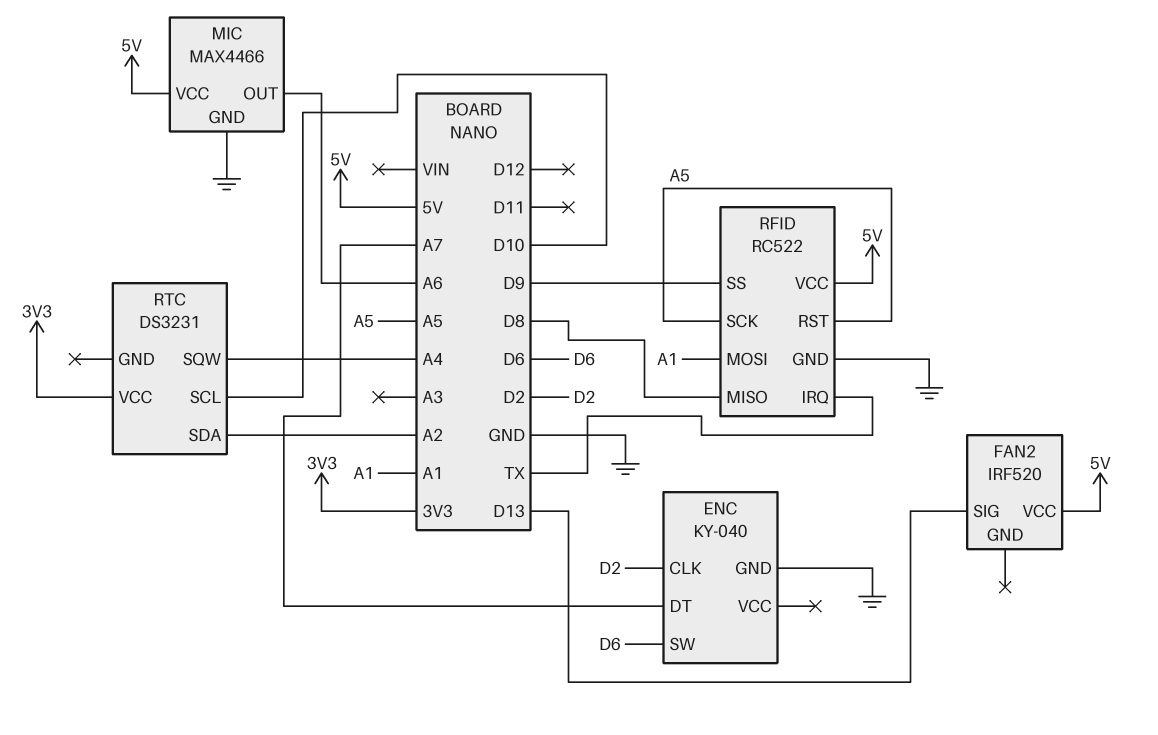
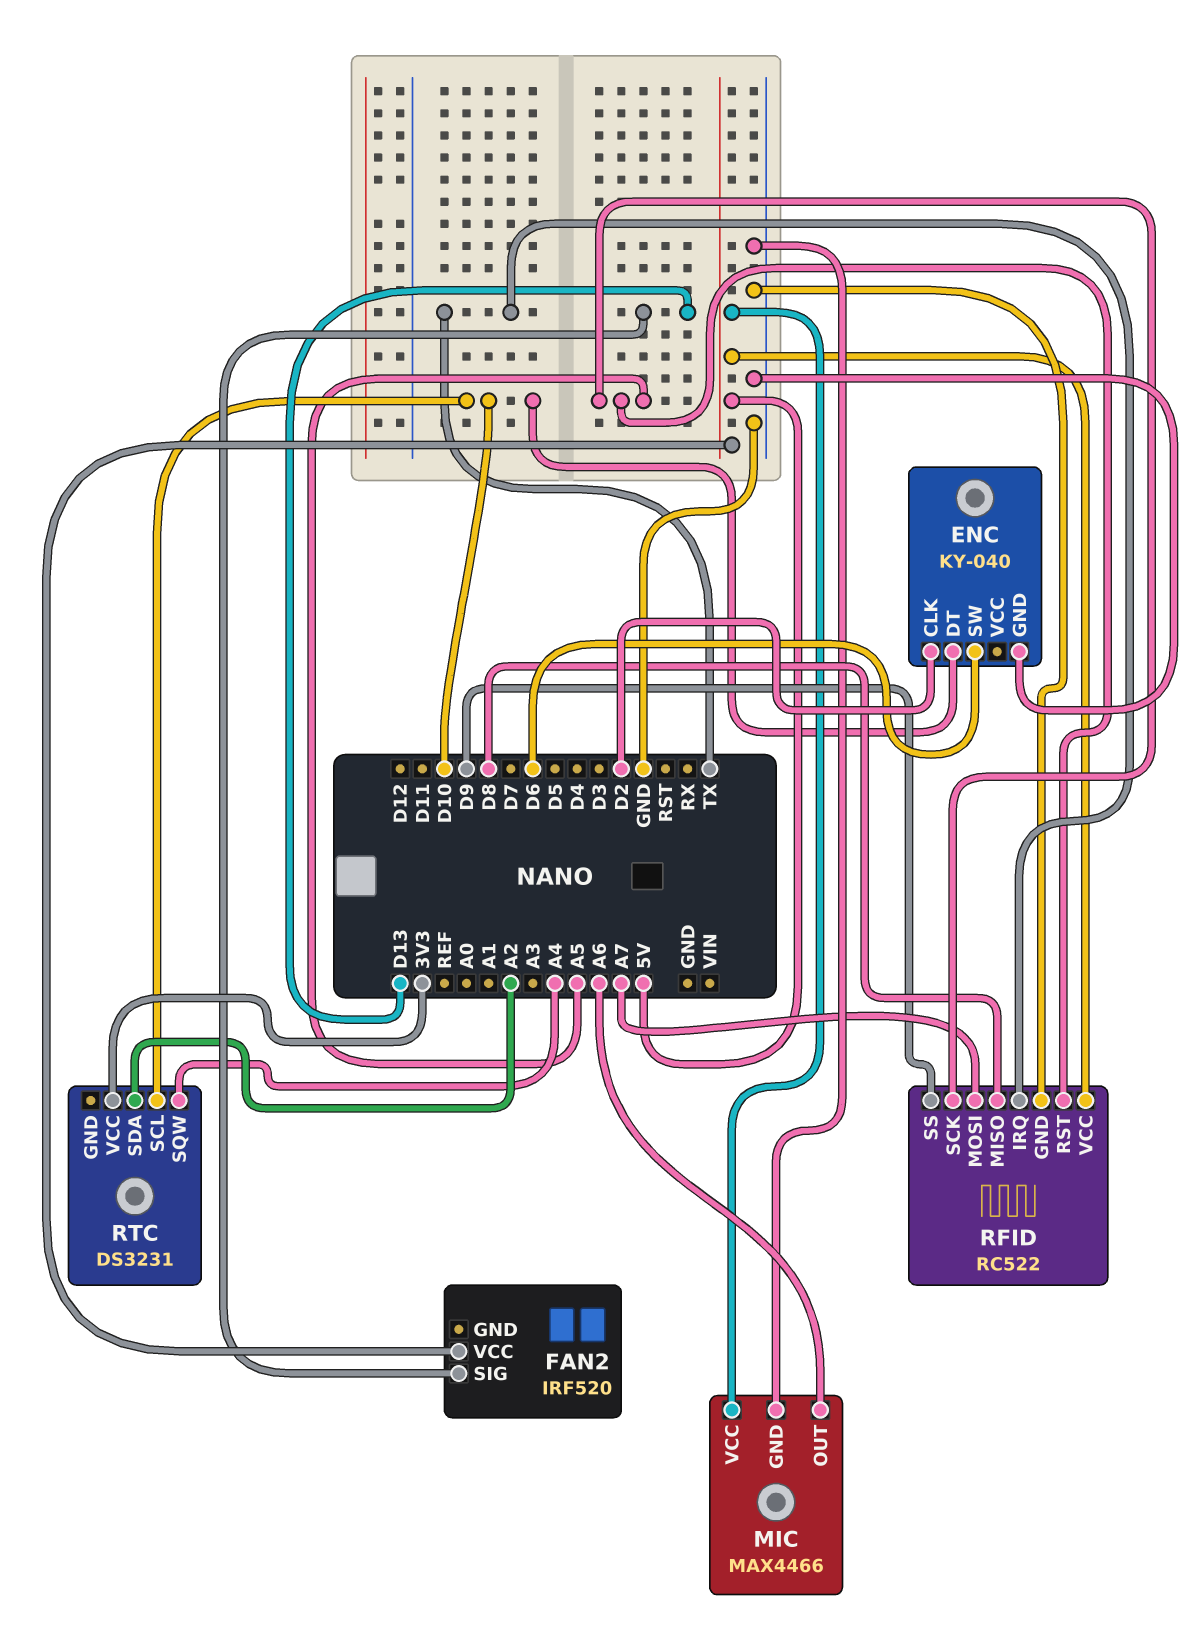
ENC pin DT: A7 -> D10
RFID pin MOSI: A1 -> A7

